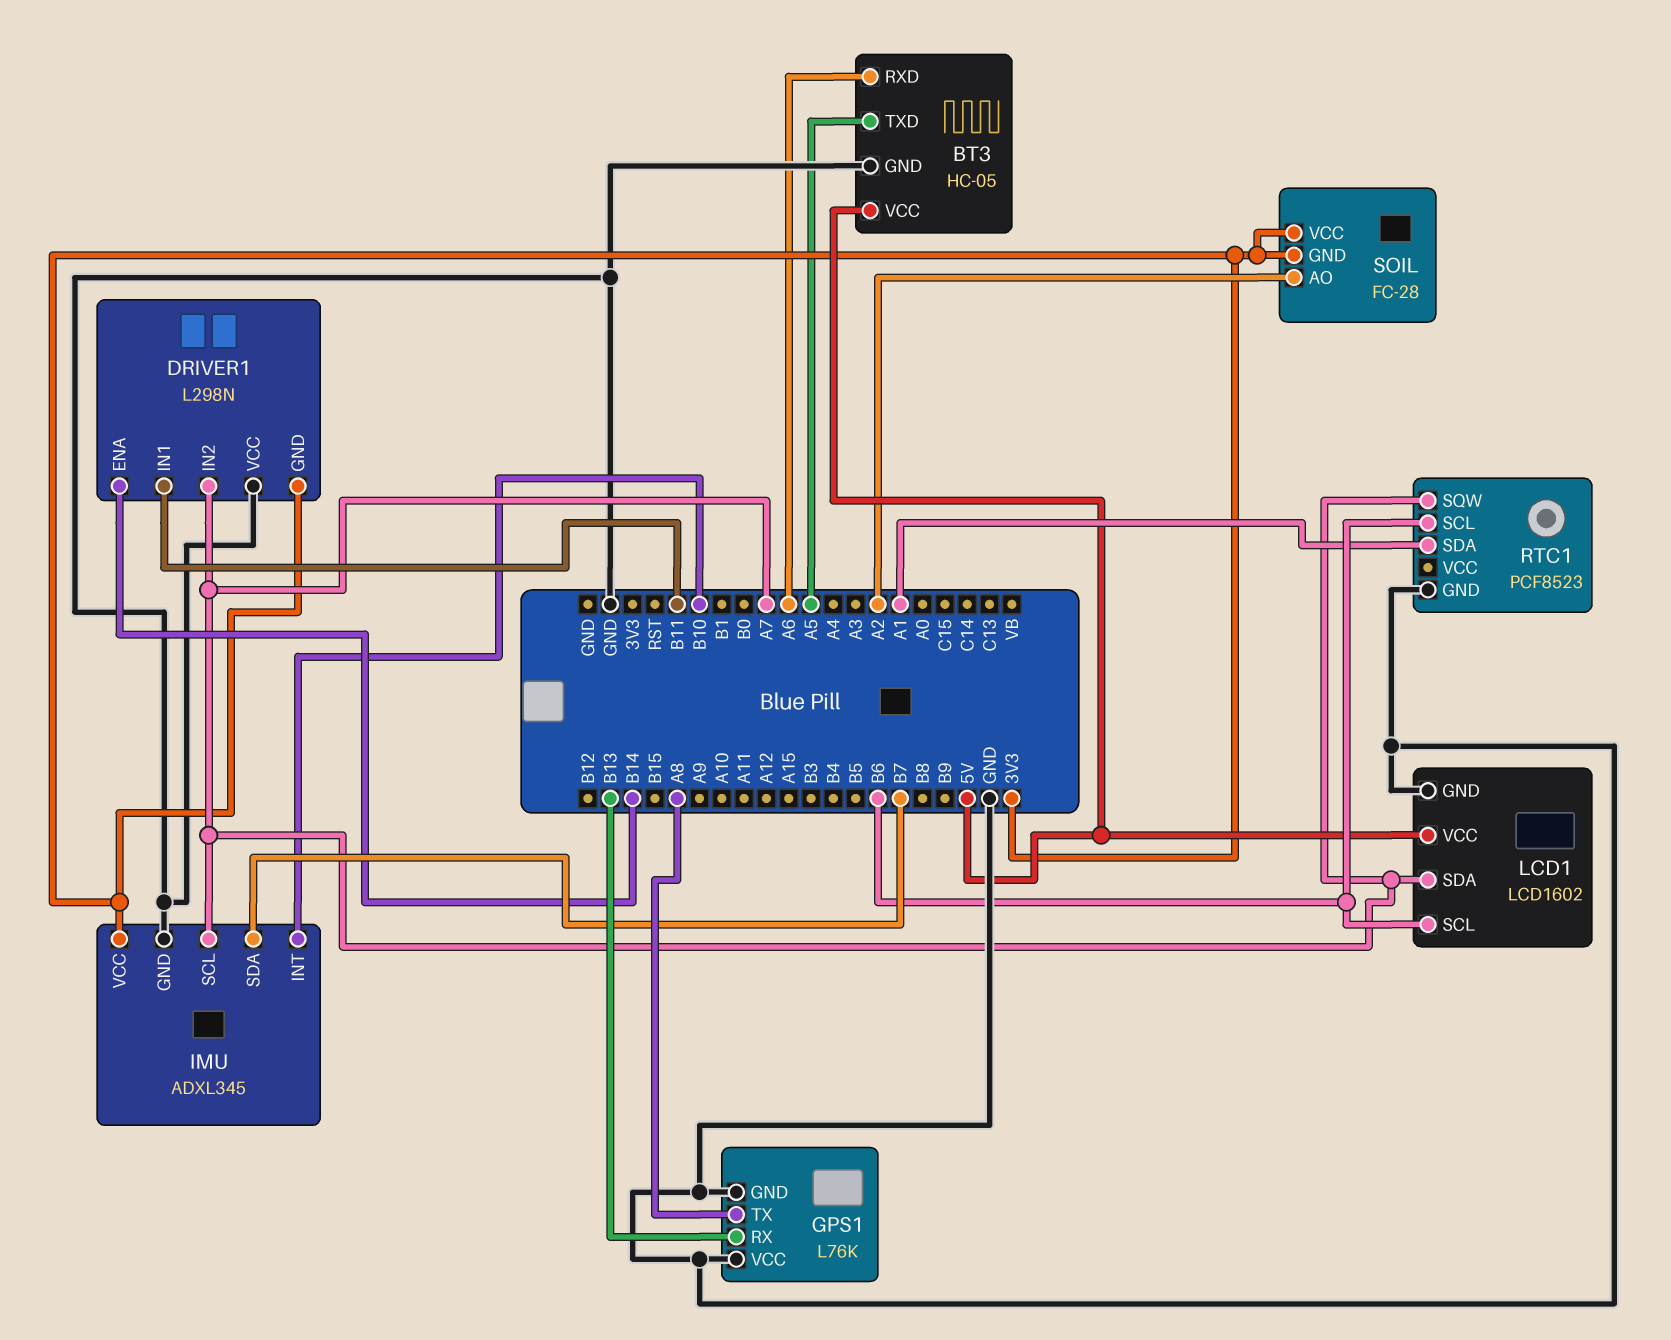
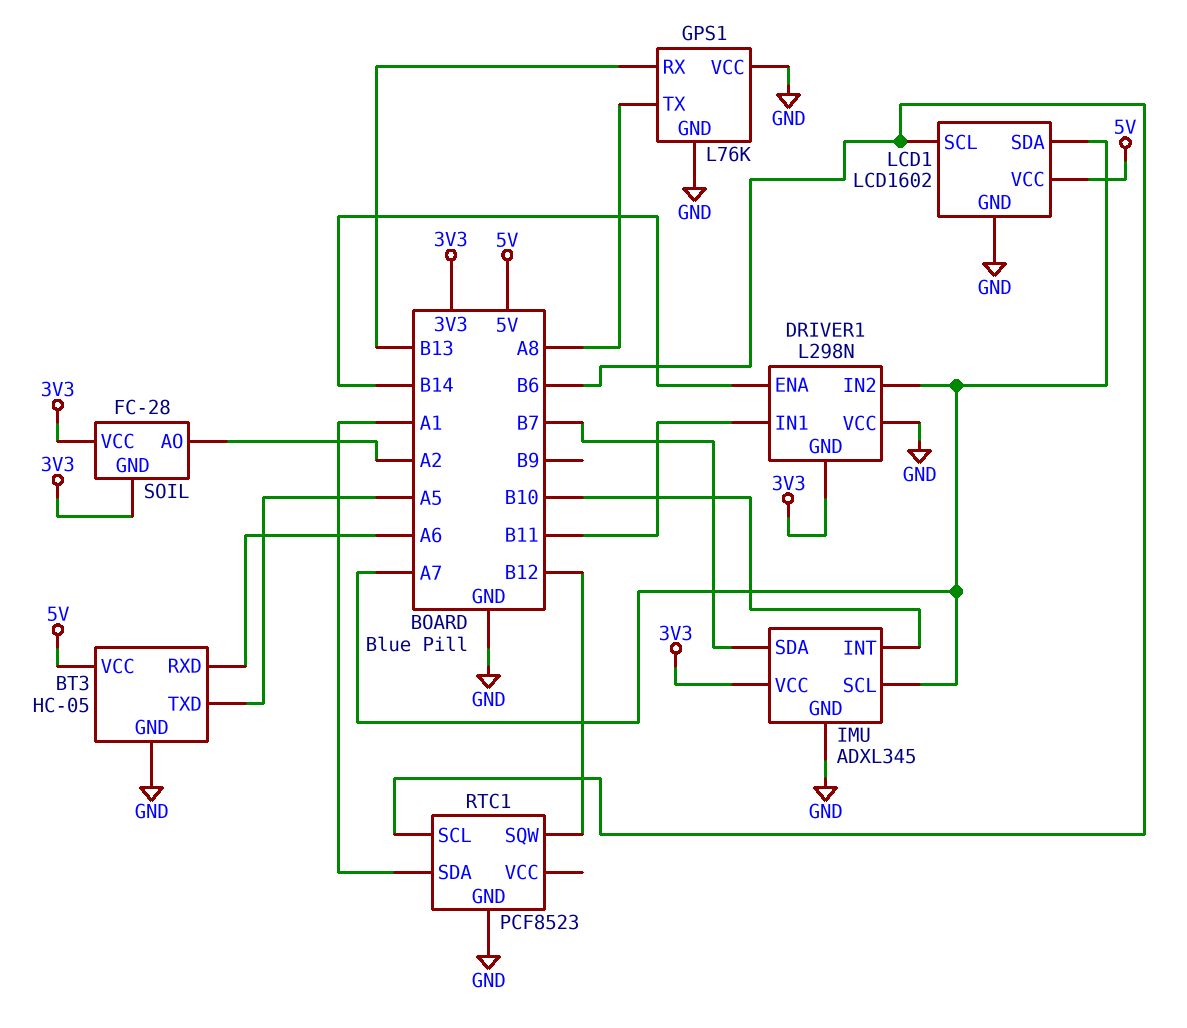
RTC1 pin SQW: A7 -> B12

